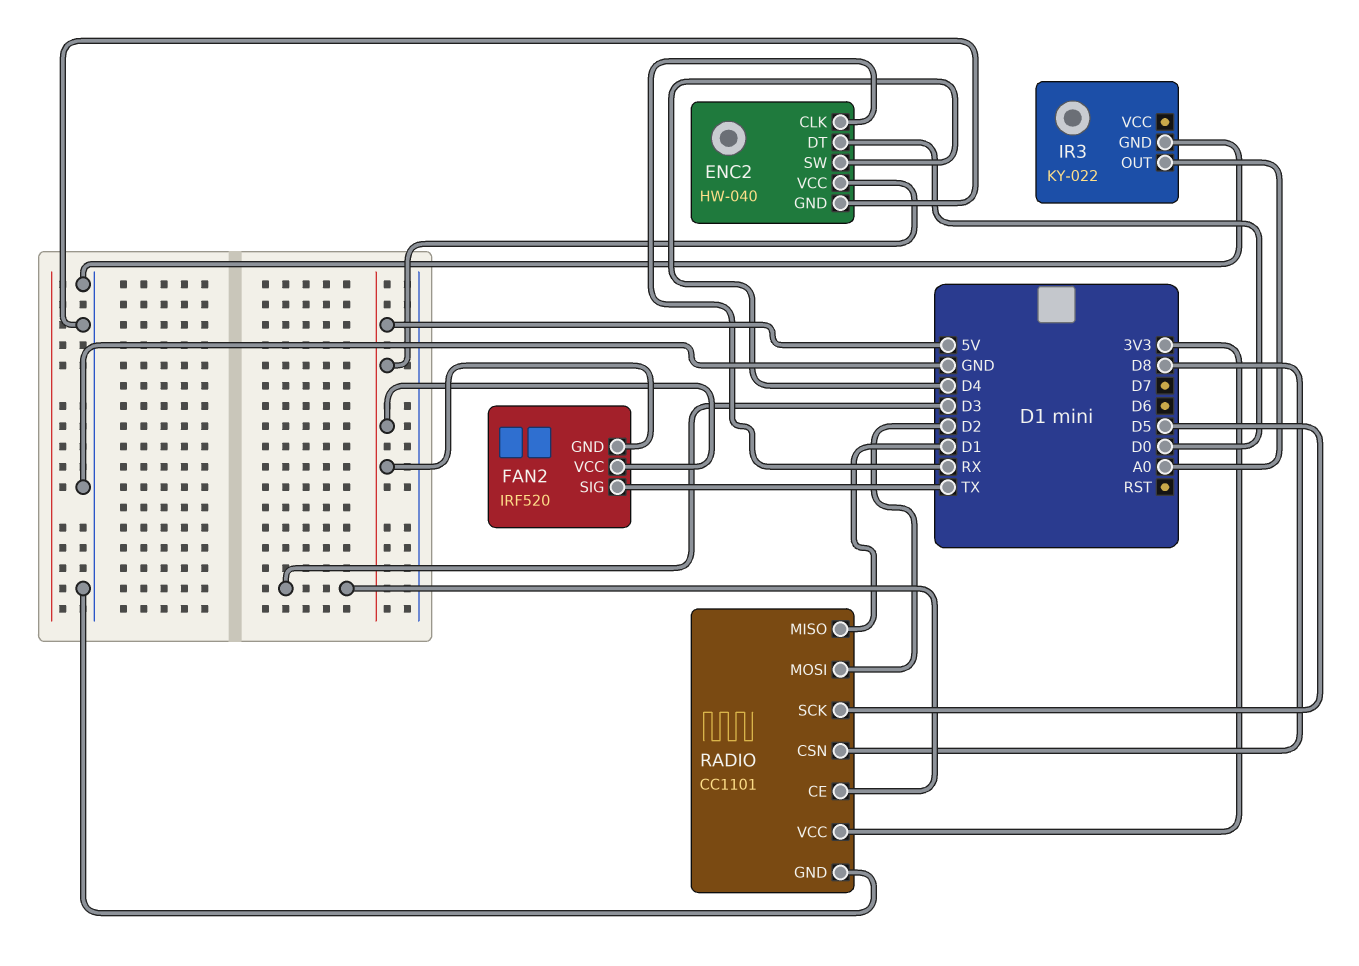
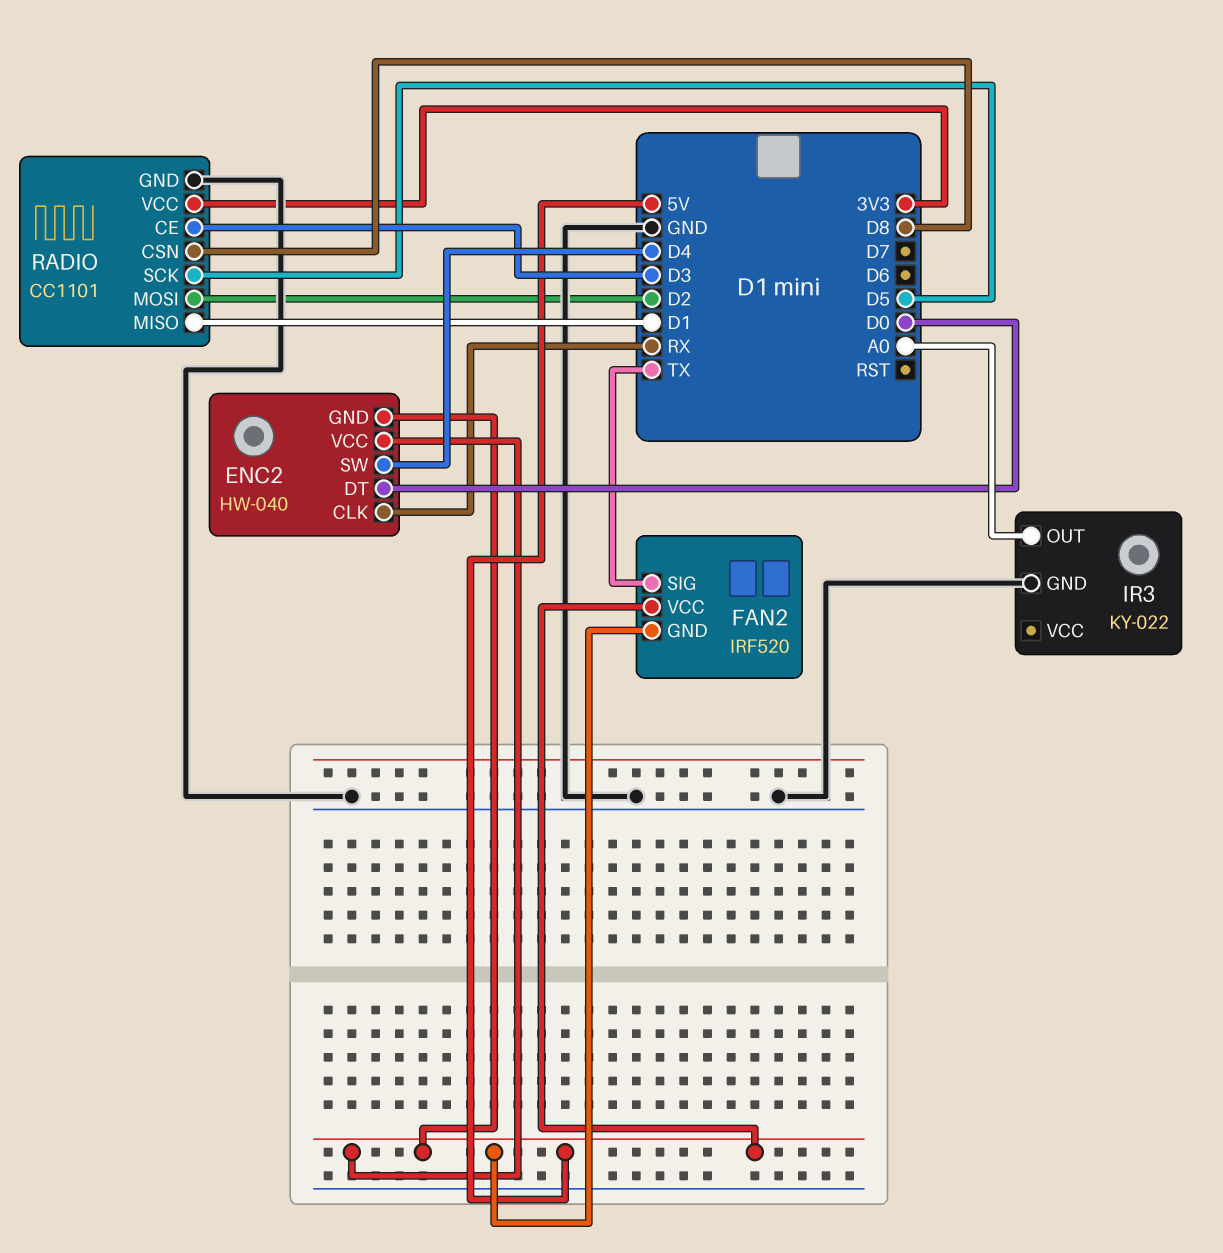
ENC2 pin GND: GND -> 5V

